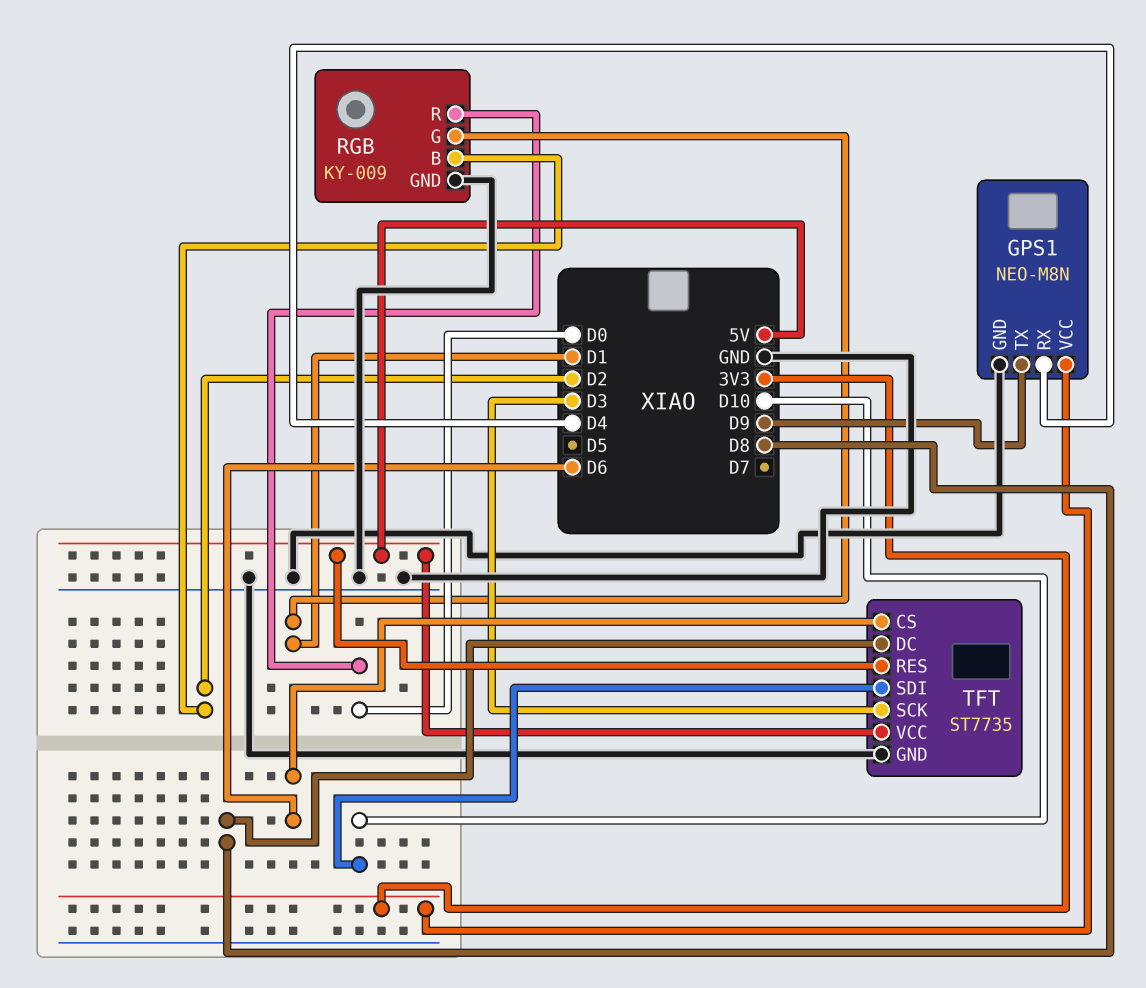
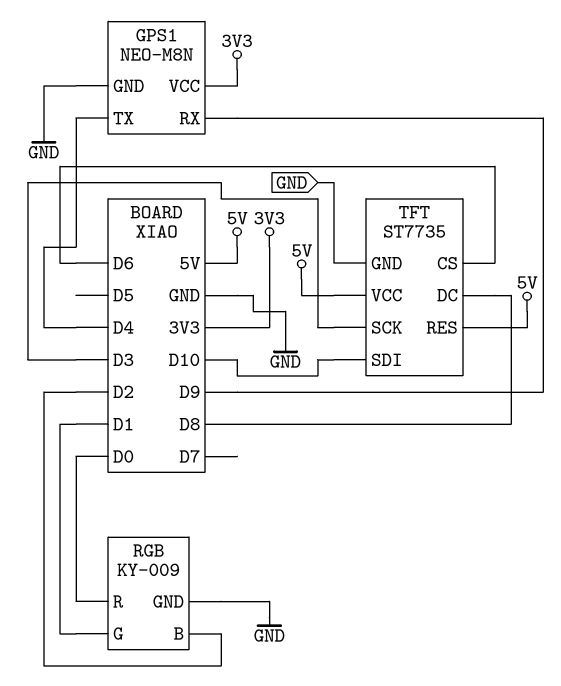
GPS1 pin RX: D4 -> D9
GPS1 pin TX: D9 -> D4

